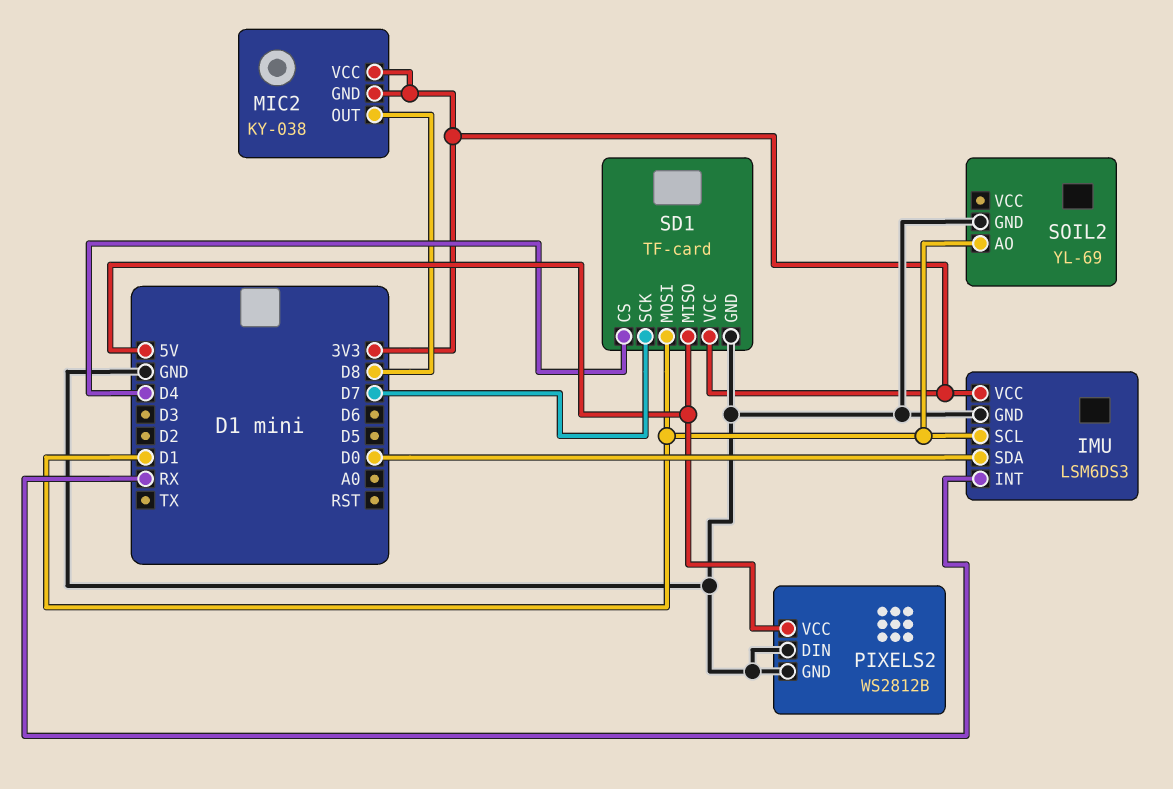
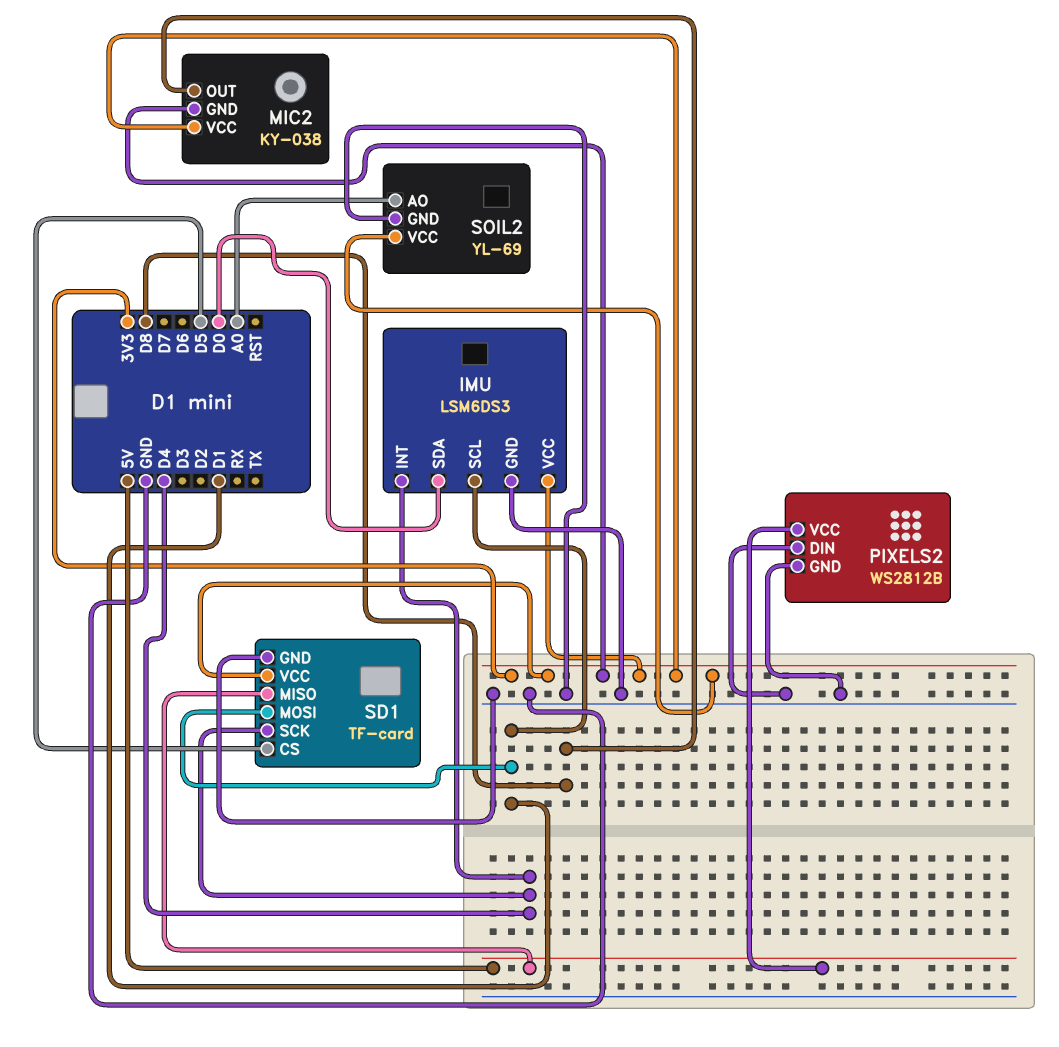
IMU pin INT: RX -> D4
SD1 pin CS: D4 -> D5
SD1 pin SCK: D7 -> D4
SOIL2 pin AO: D1 -> A0
SOIL2 pin VCC: none -> 3V3

